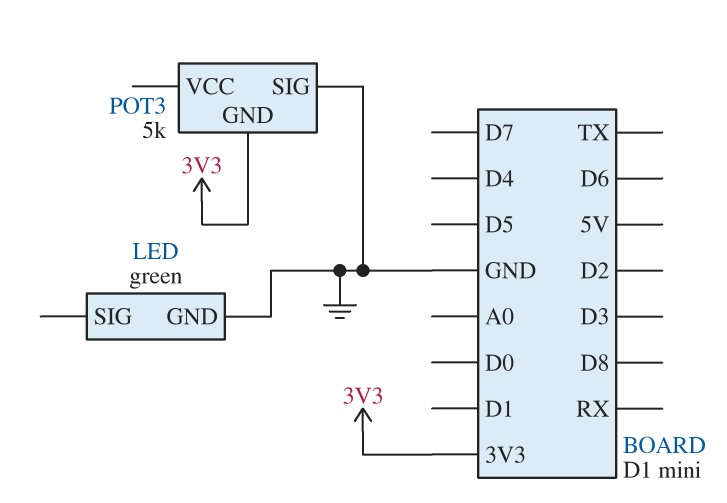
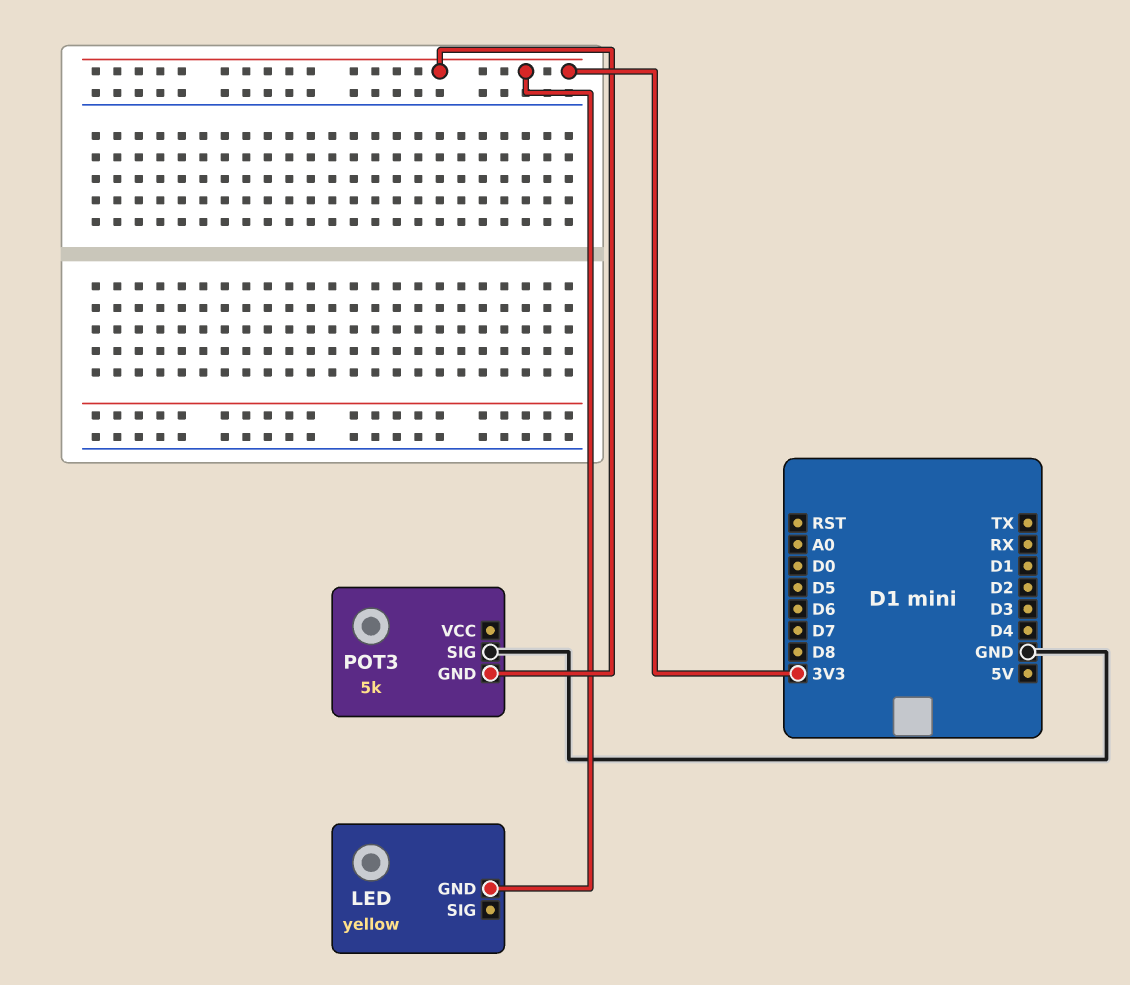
LED: green -> yellow
LED pin GND: GND -> 3V3

